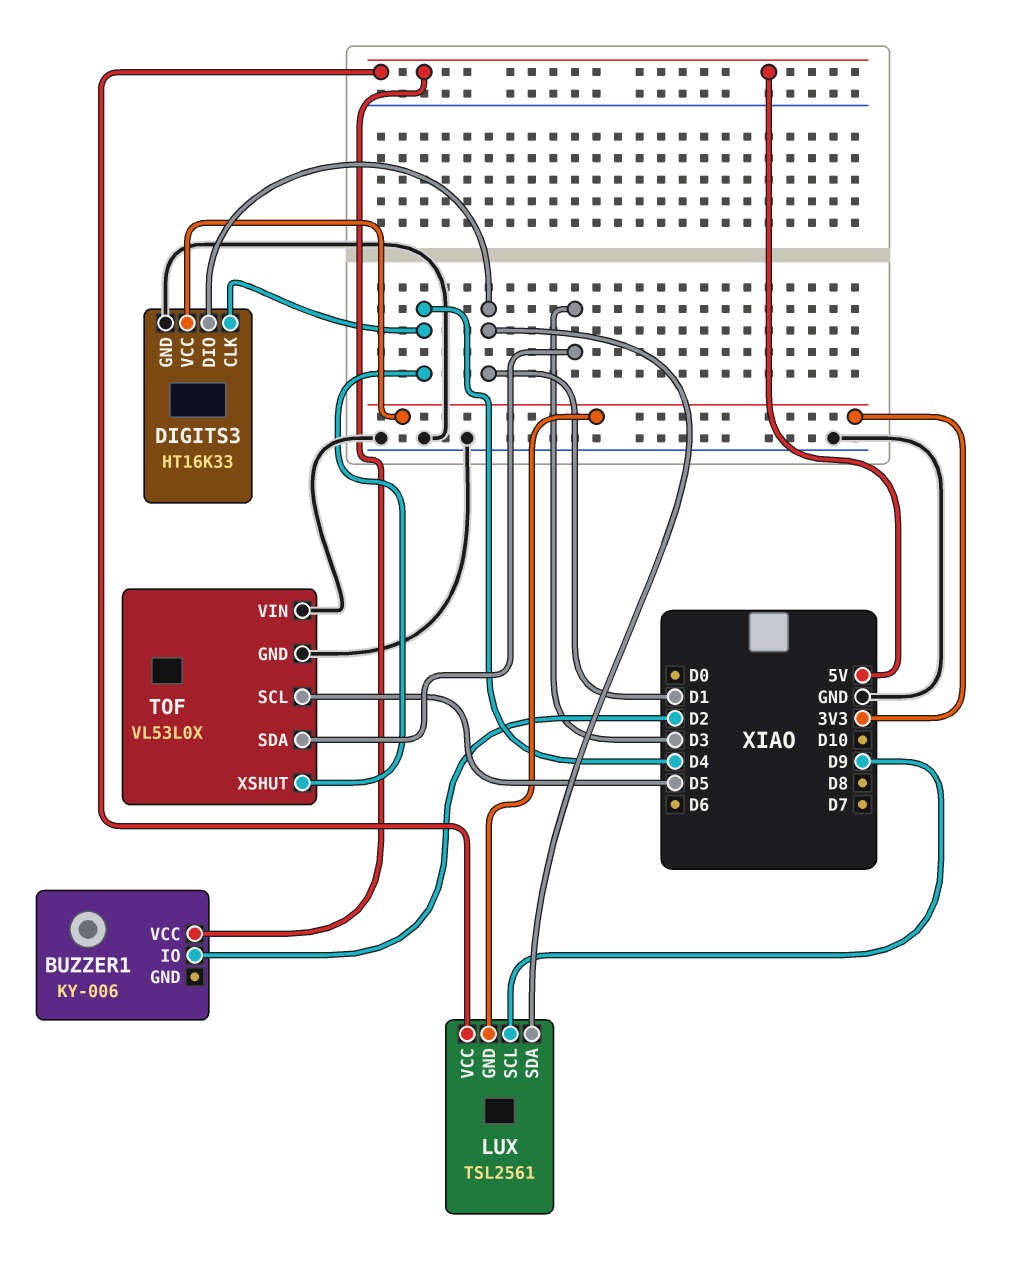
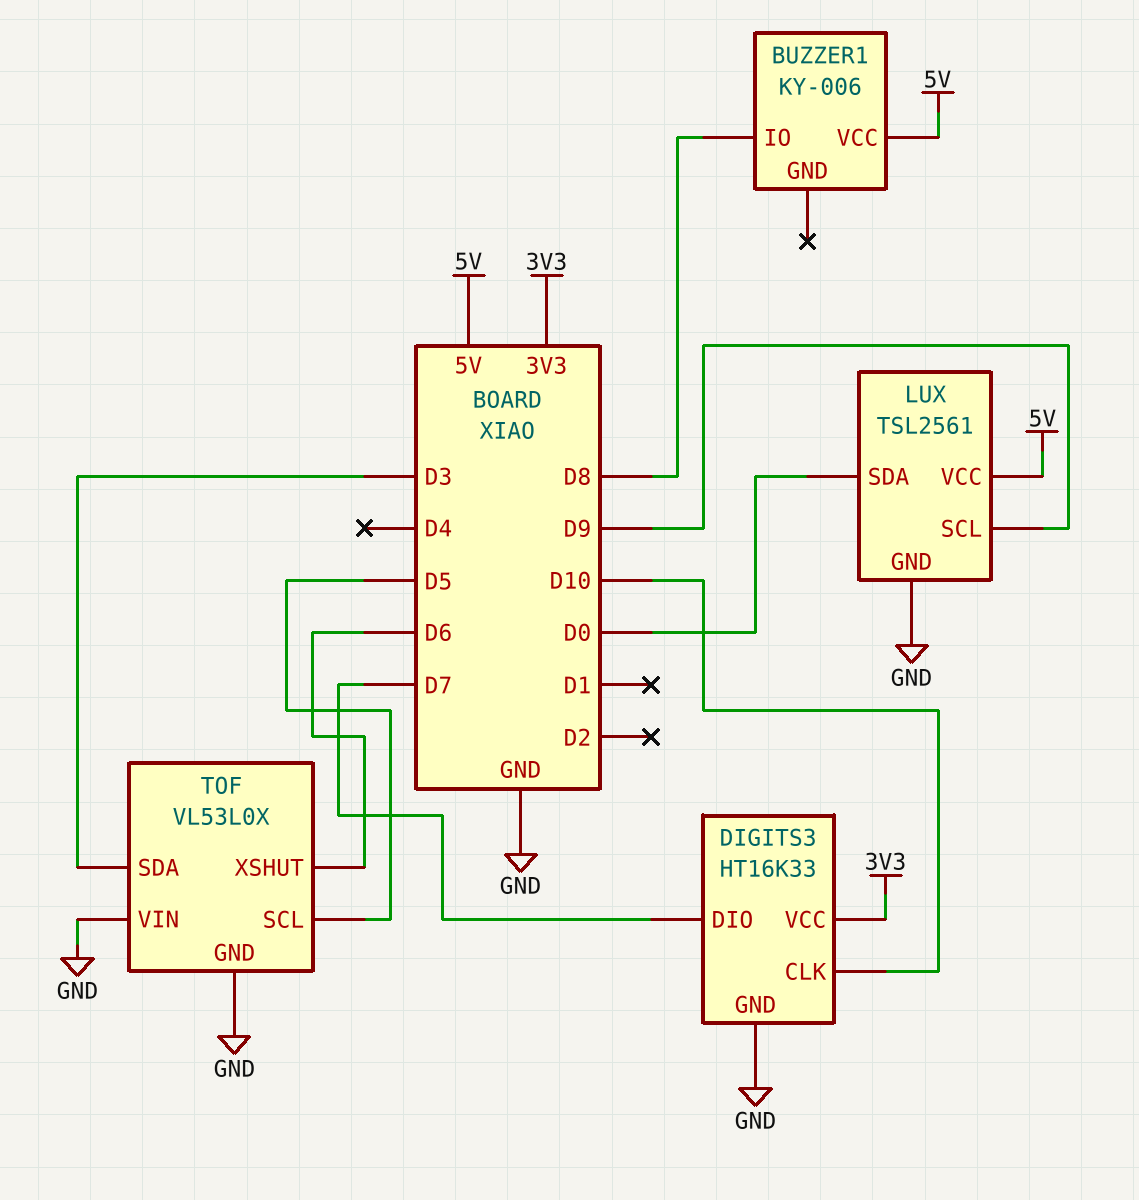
BUZZER1 pin IO: D2 -> D8
DIGITS3 pin CLK: D4 -> D10
DIGITS3 pin DIO: D1 -> D7
LUX pin GND: 3V3 -> GND
LUX pin SDA: D1 -> D0
TOF pin XSHUT: D4 -> D6

